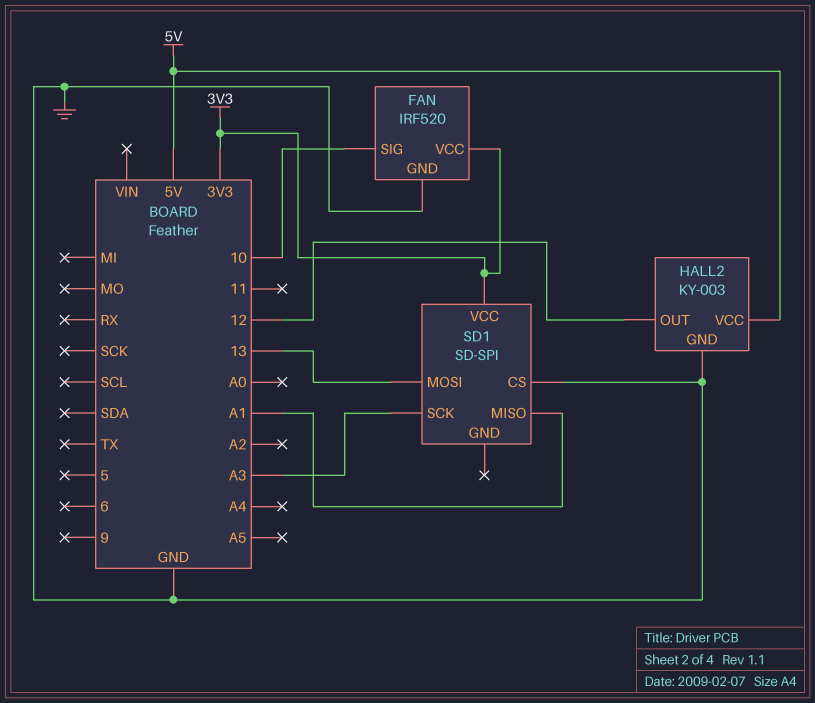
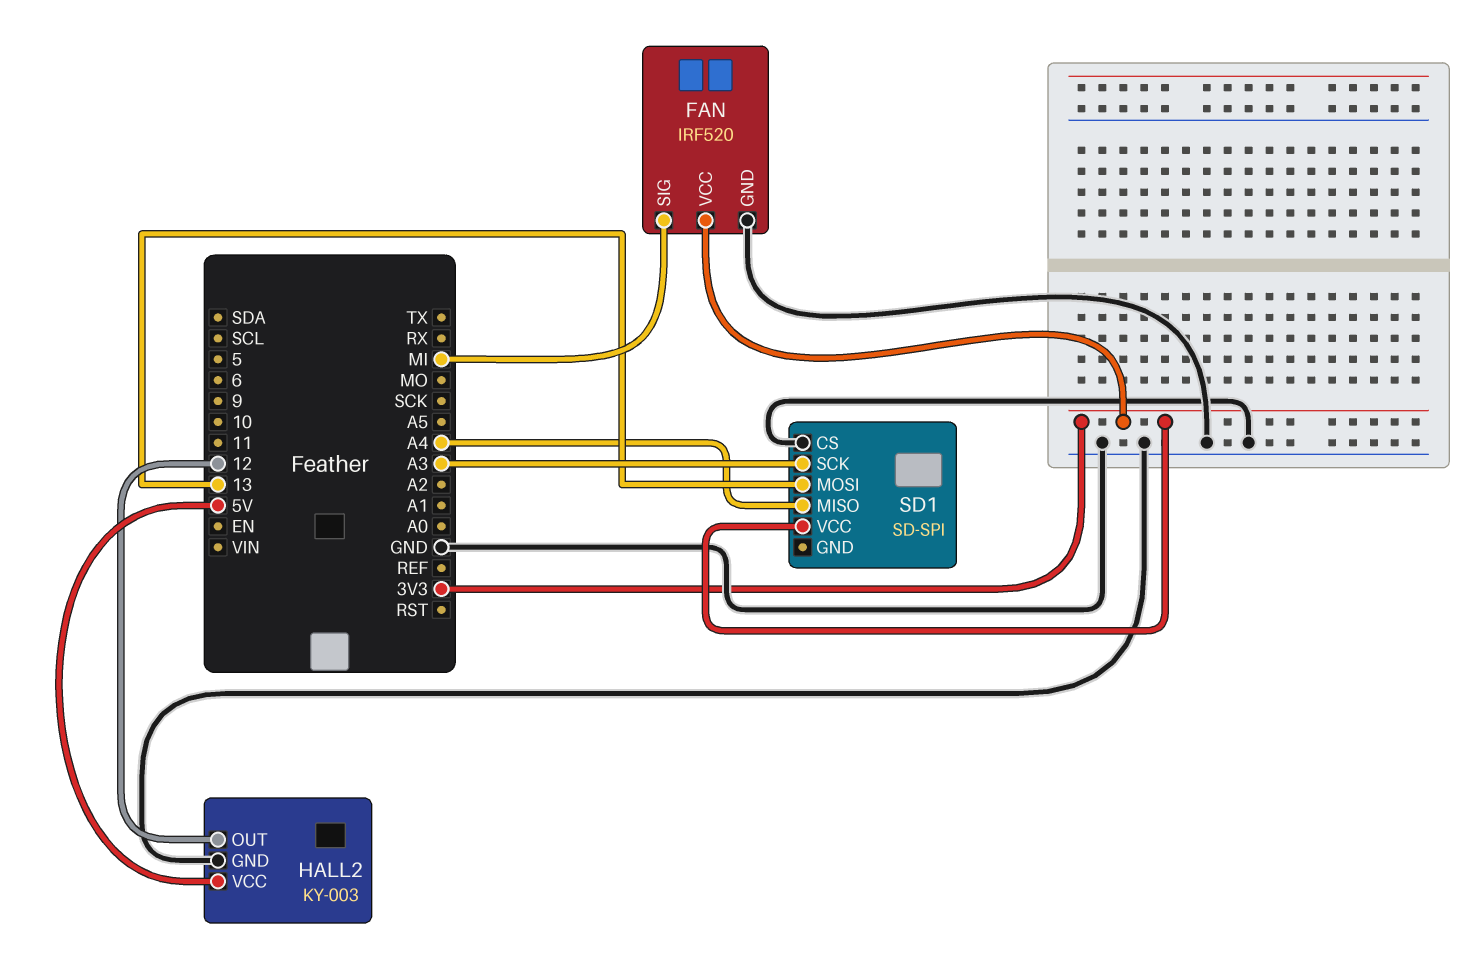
FAN pin SIG: 10 -> MI
SD1 pin MISO: A1 -> A4

